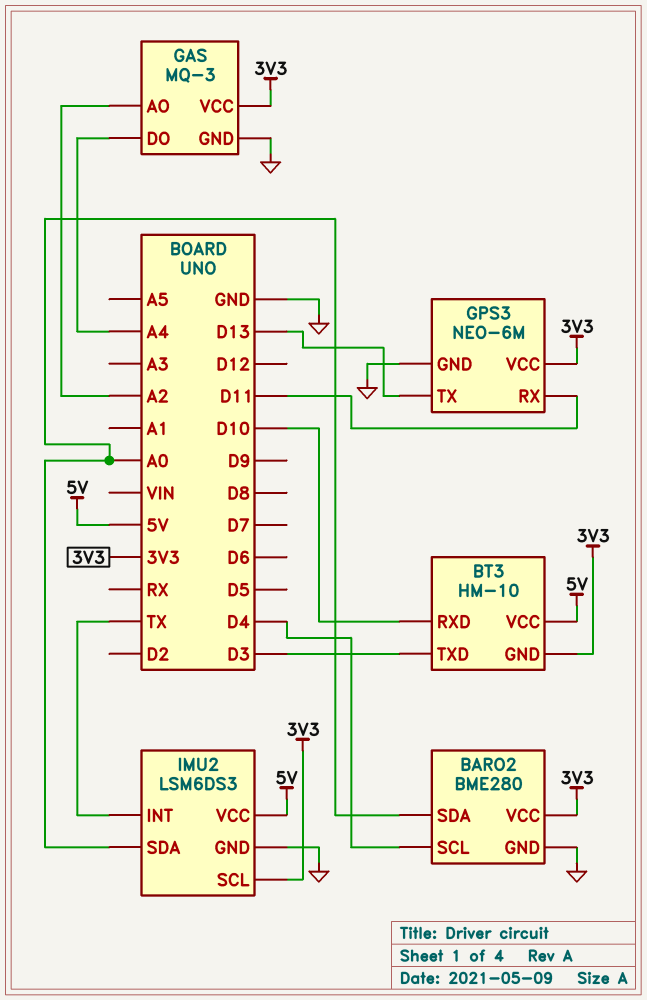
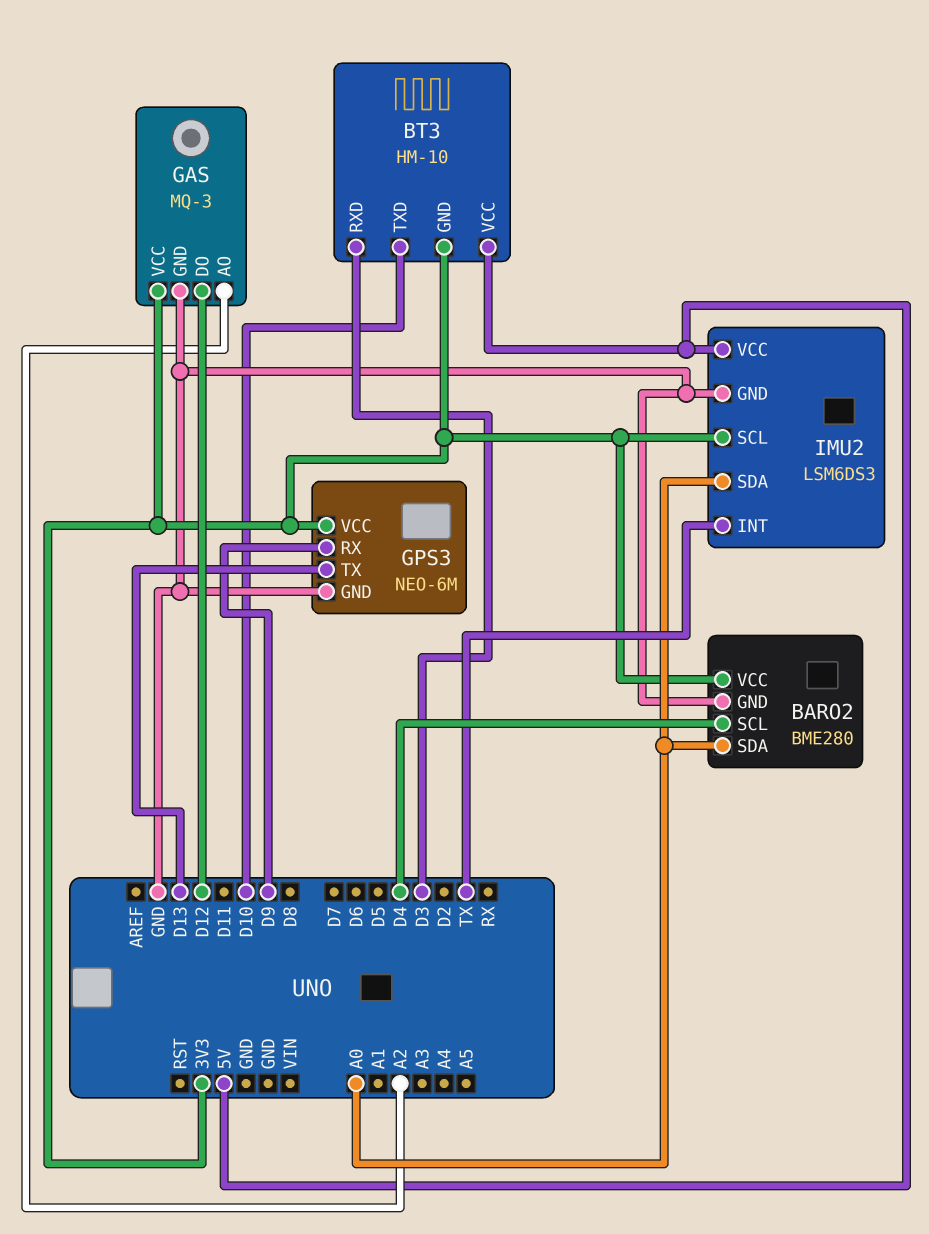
BT3 pin RXD: D10 -> D3
BT3 pin TXD: D3 -> D10
GAS pin DO: A4 -> D12
GPS3 pin RX: D11 -> D9

